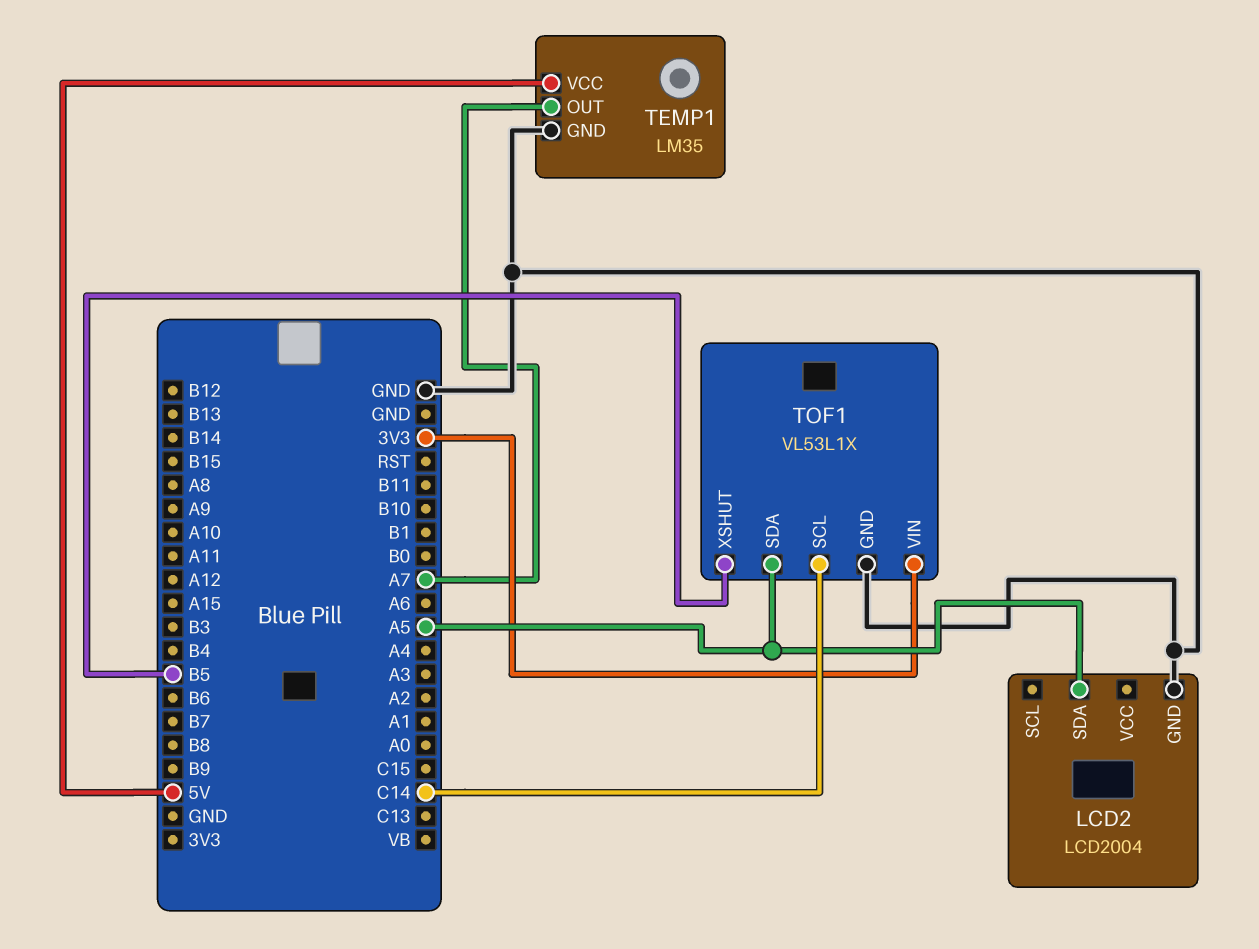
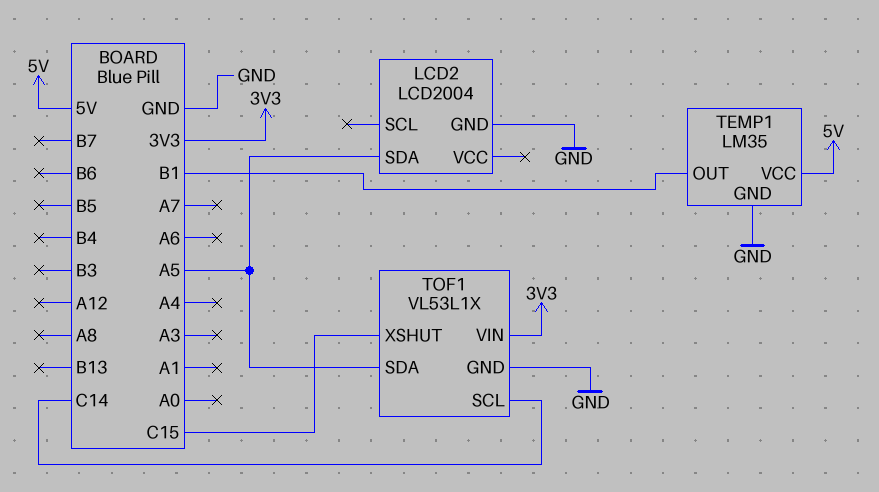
TEMP1 pin OUT: A7 -> B1
TOF1 pin XSHUT: B5 -> C15

